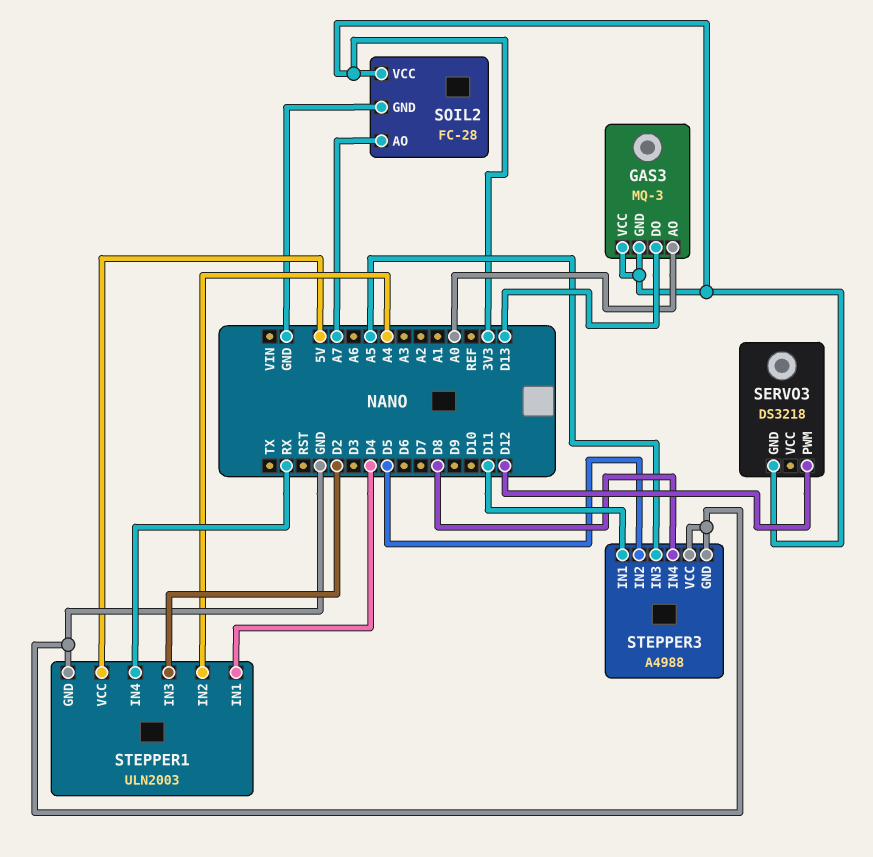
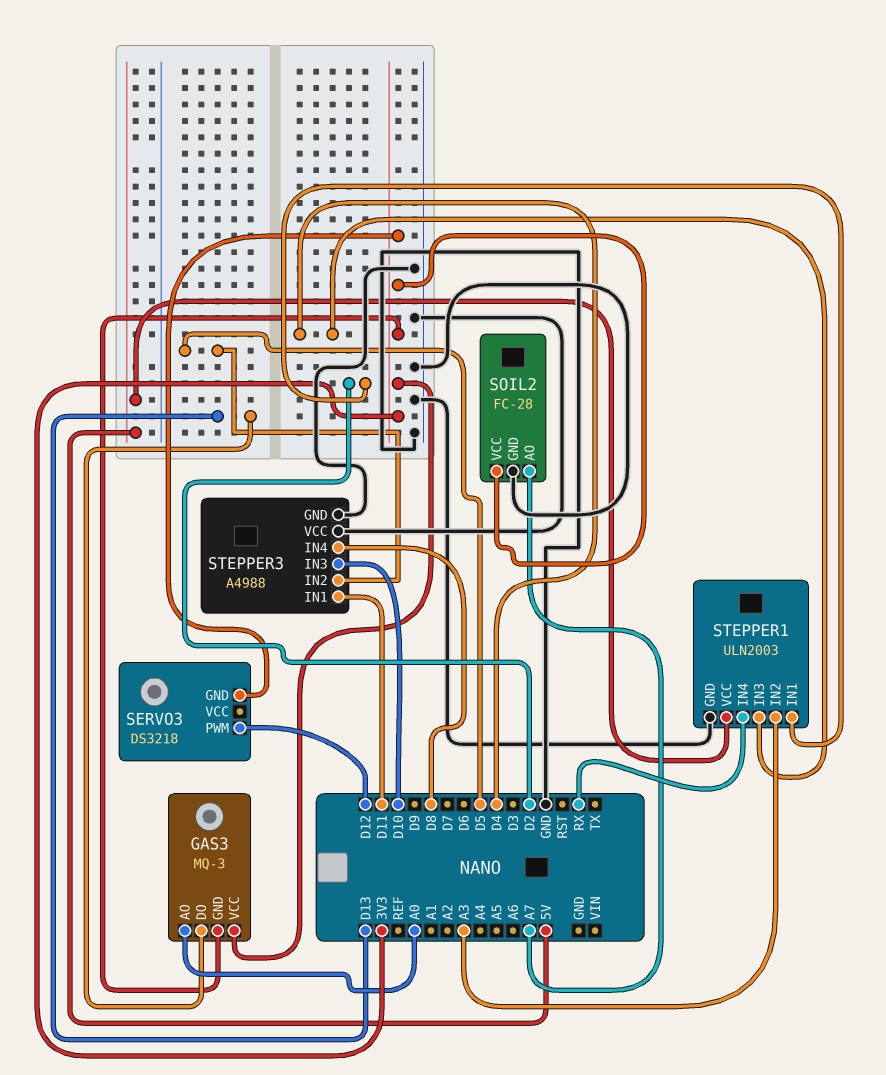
STEPPER1 pin IN1: D4 -> D2
STEPPER1 pin IN2: A4 -> A3
STEPPER1 pin IN3: D2 -> D4
STEPPER3 pin IN3: A5 -> D10

